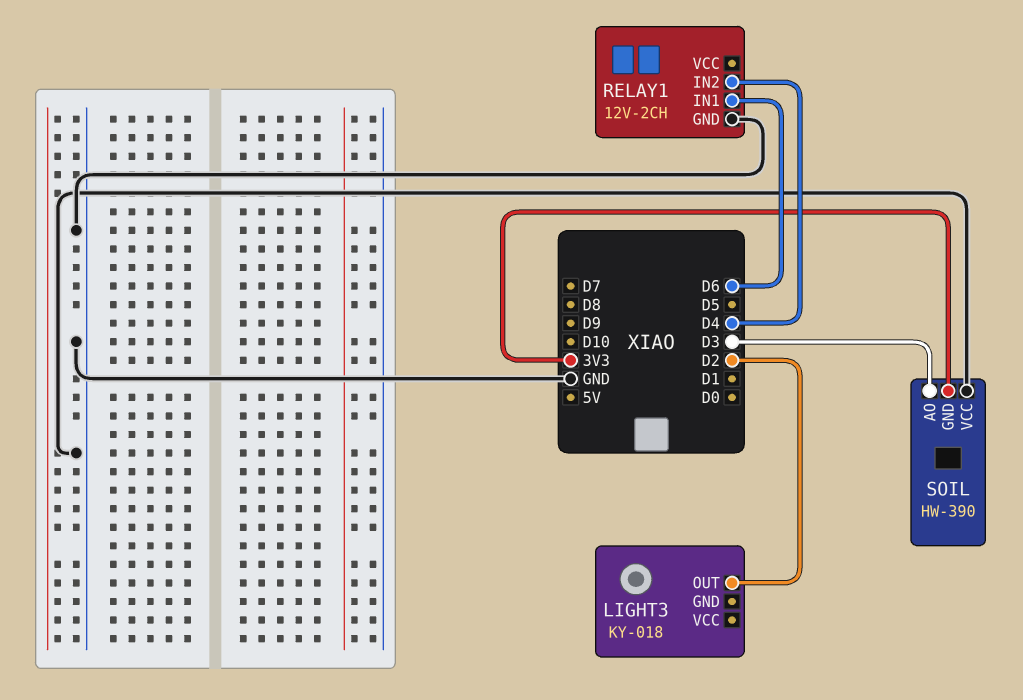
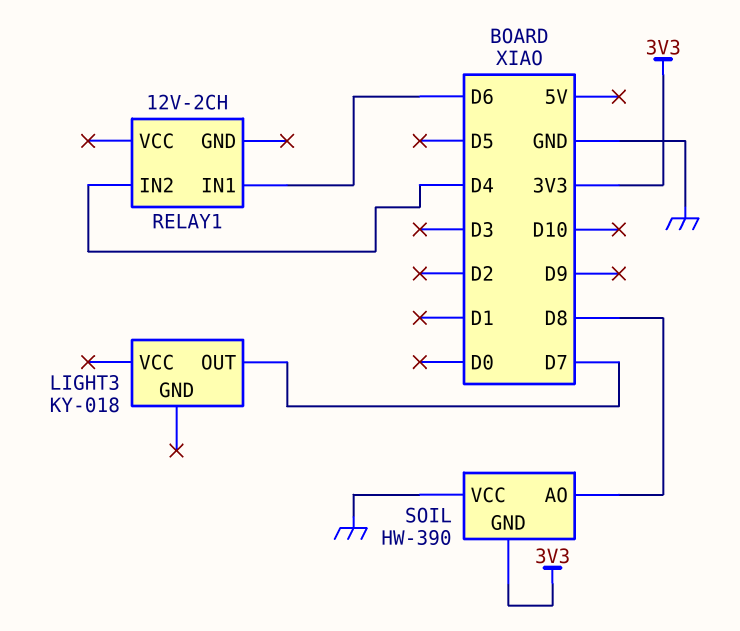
LIGHT3 pin OUT: D2 -> D7
RELAY1 pin GND: GND -> none
SOIL pin AO: D3 -> D8

